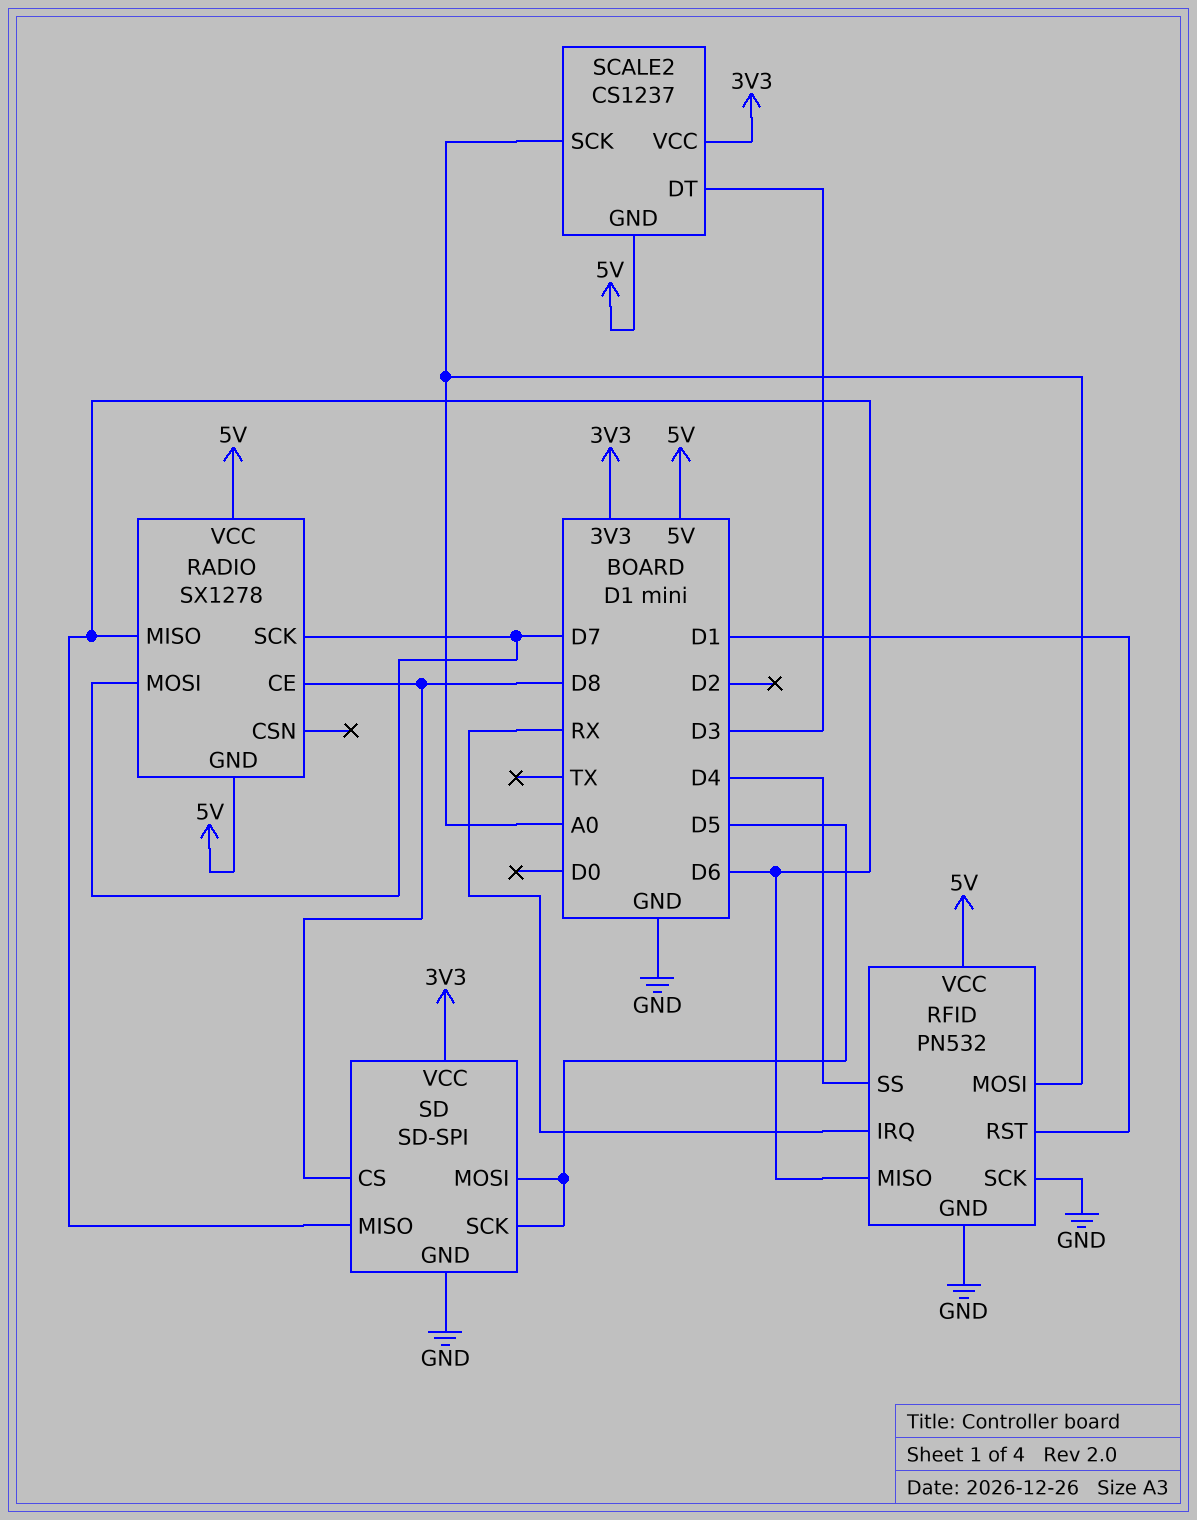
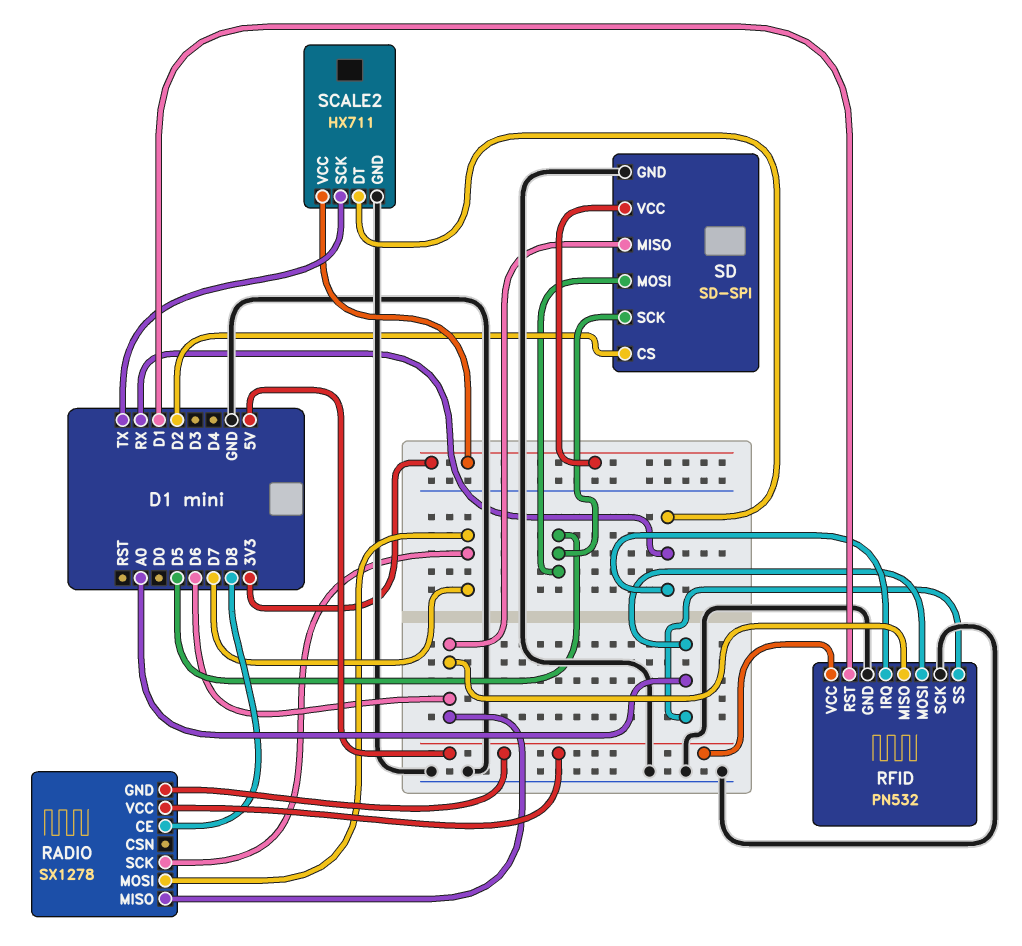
RFID pin SS: D4 -> A0
SCALE2: CS1237 -> HX711
SCALE2 pin DT: D3 -> RX
SCALE2 pin GND: 5V -> GND
SCALE2 pin SCK: A0 -> TX
SD pin CS: D8 -> D2

